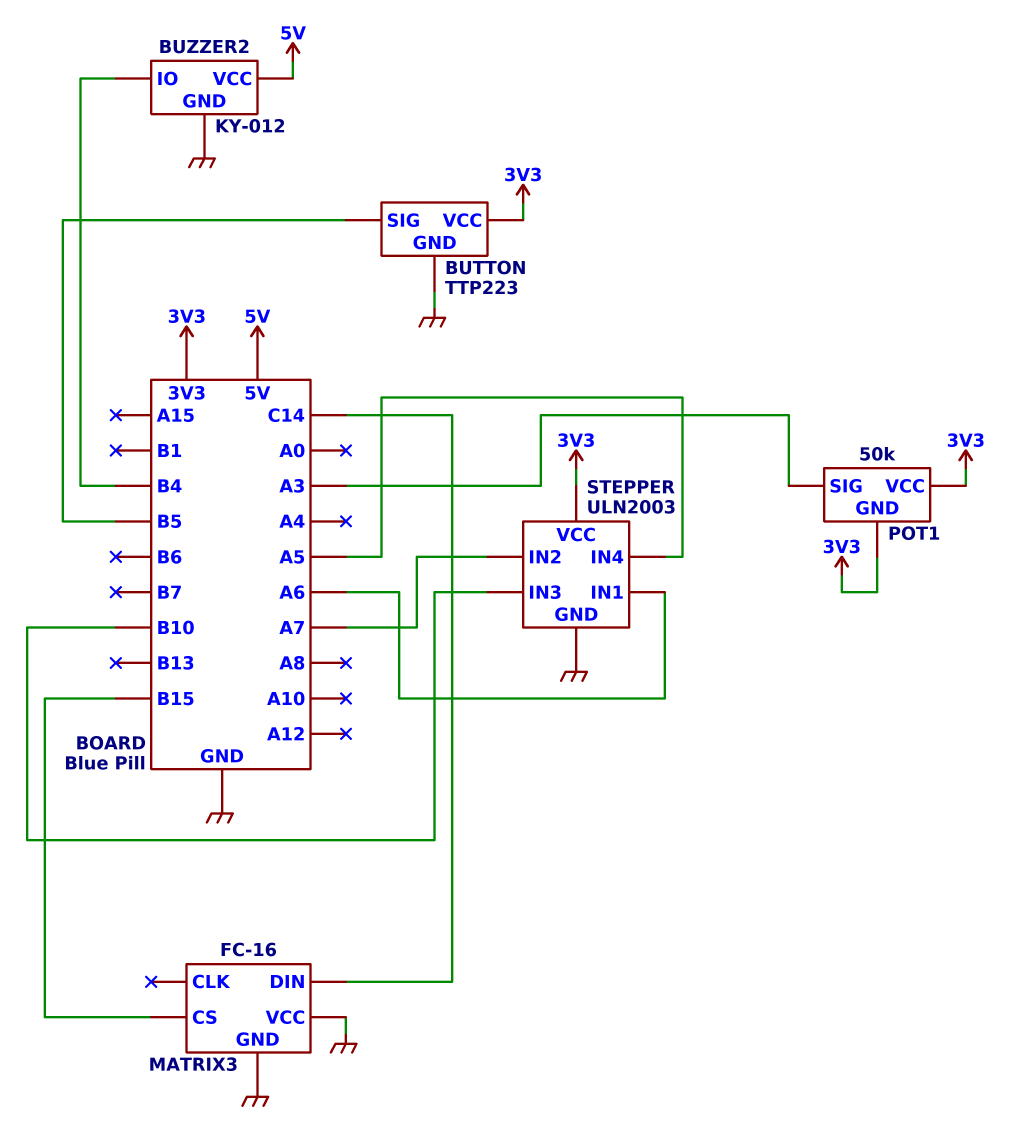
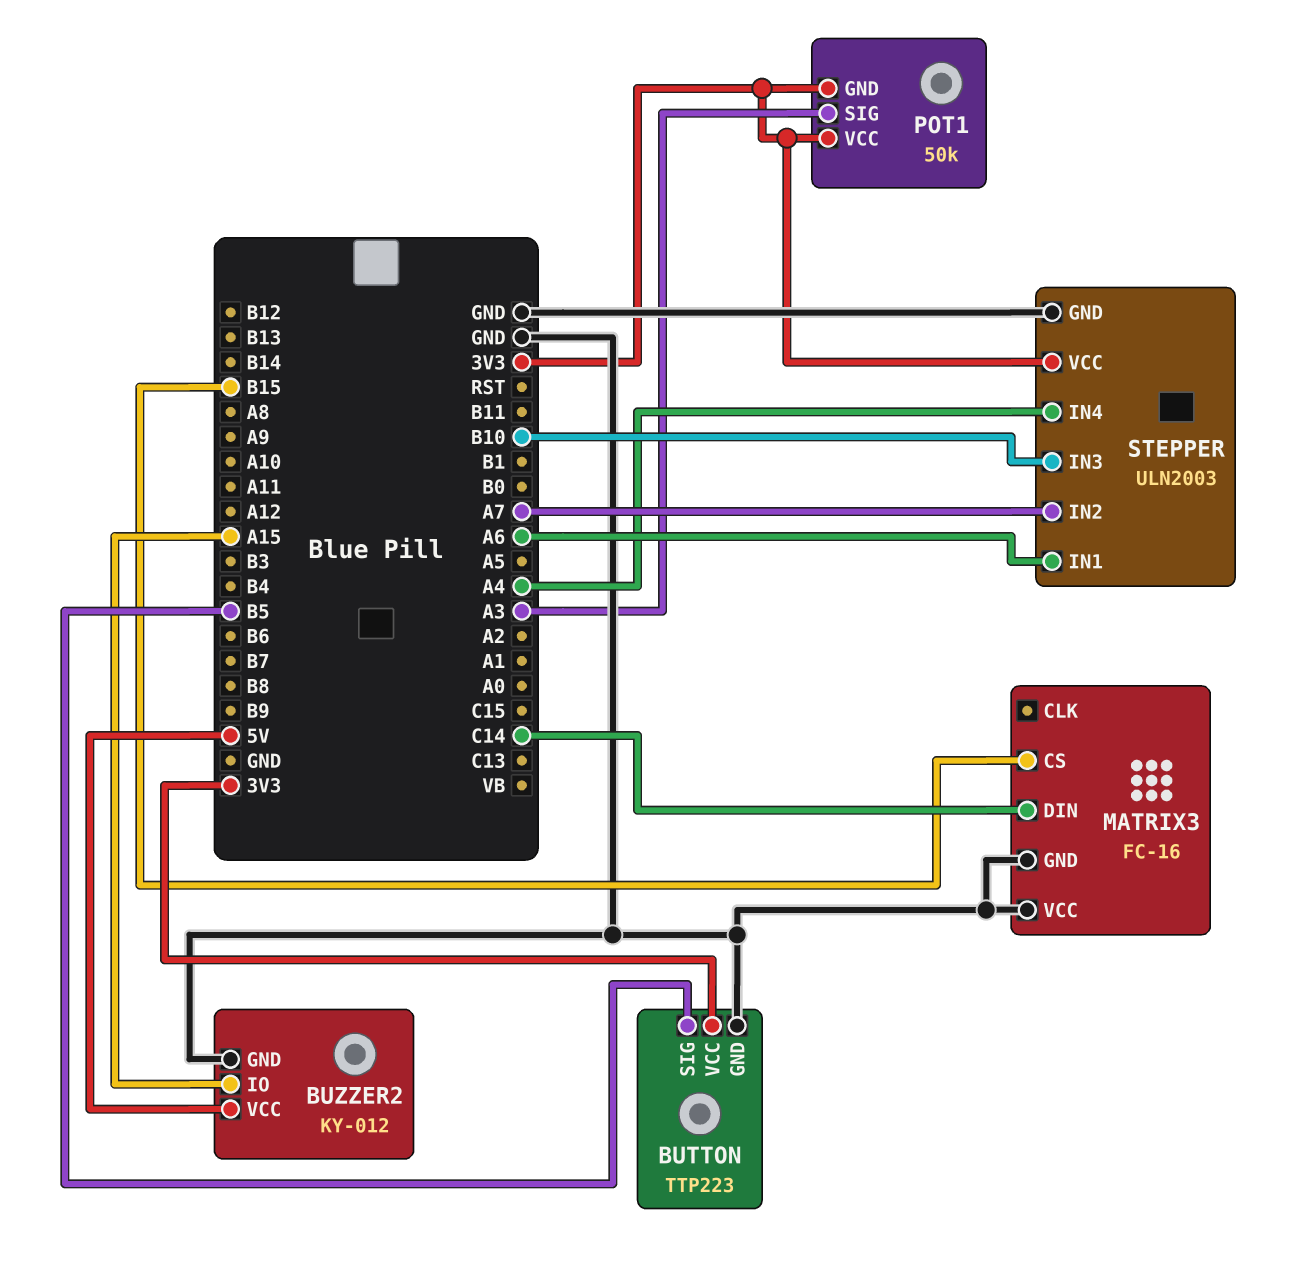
BUZZER2 pin IO: B4 -> A15
STEPPER pin IN4: A5 -> A4

